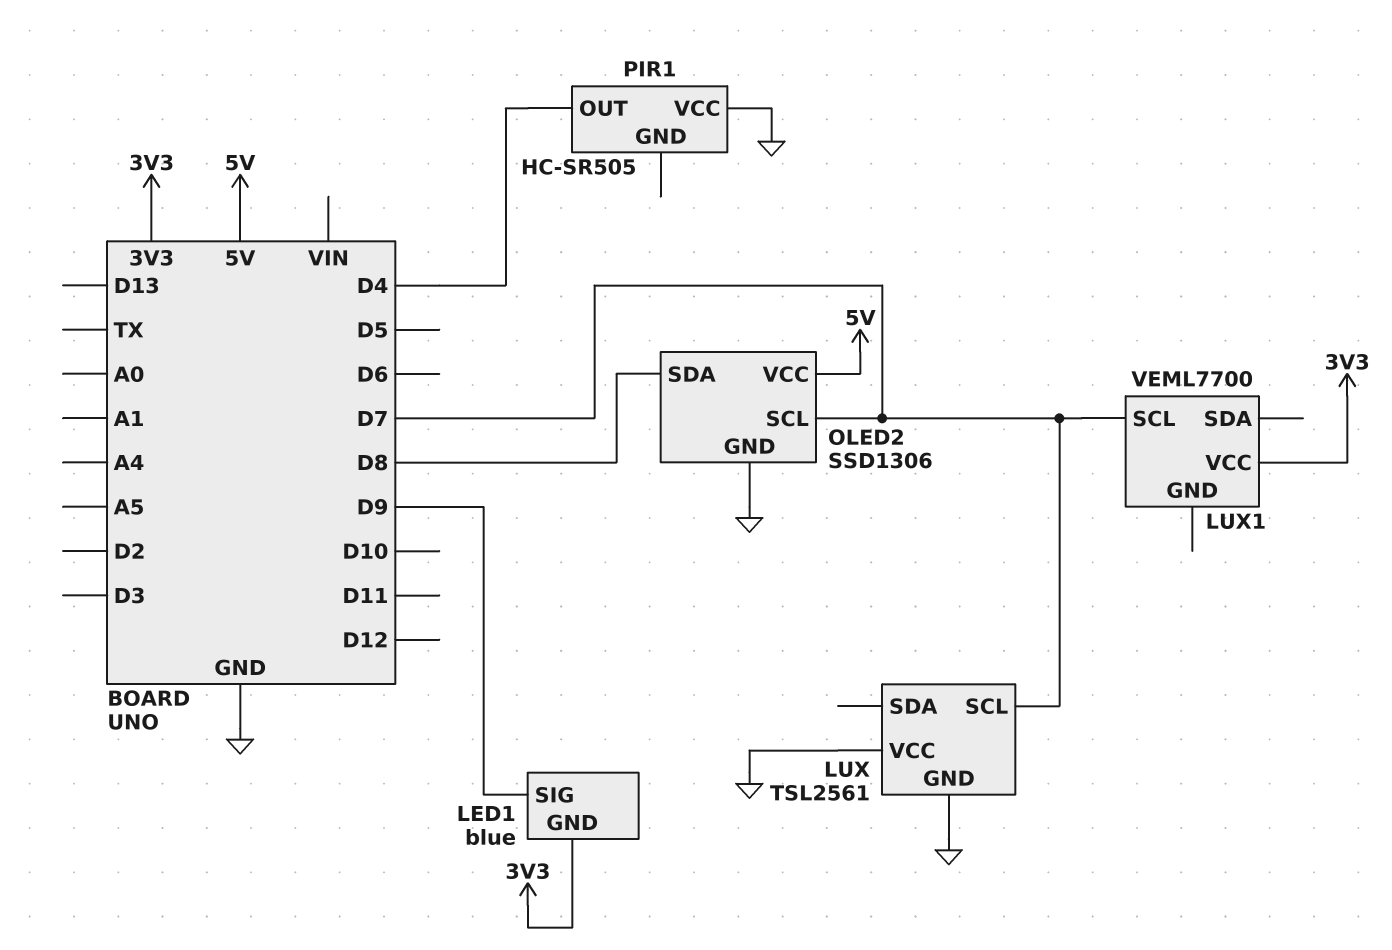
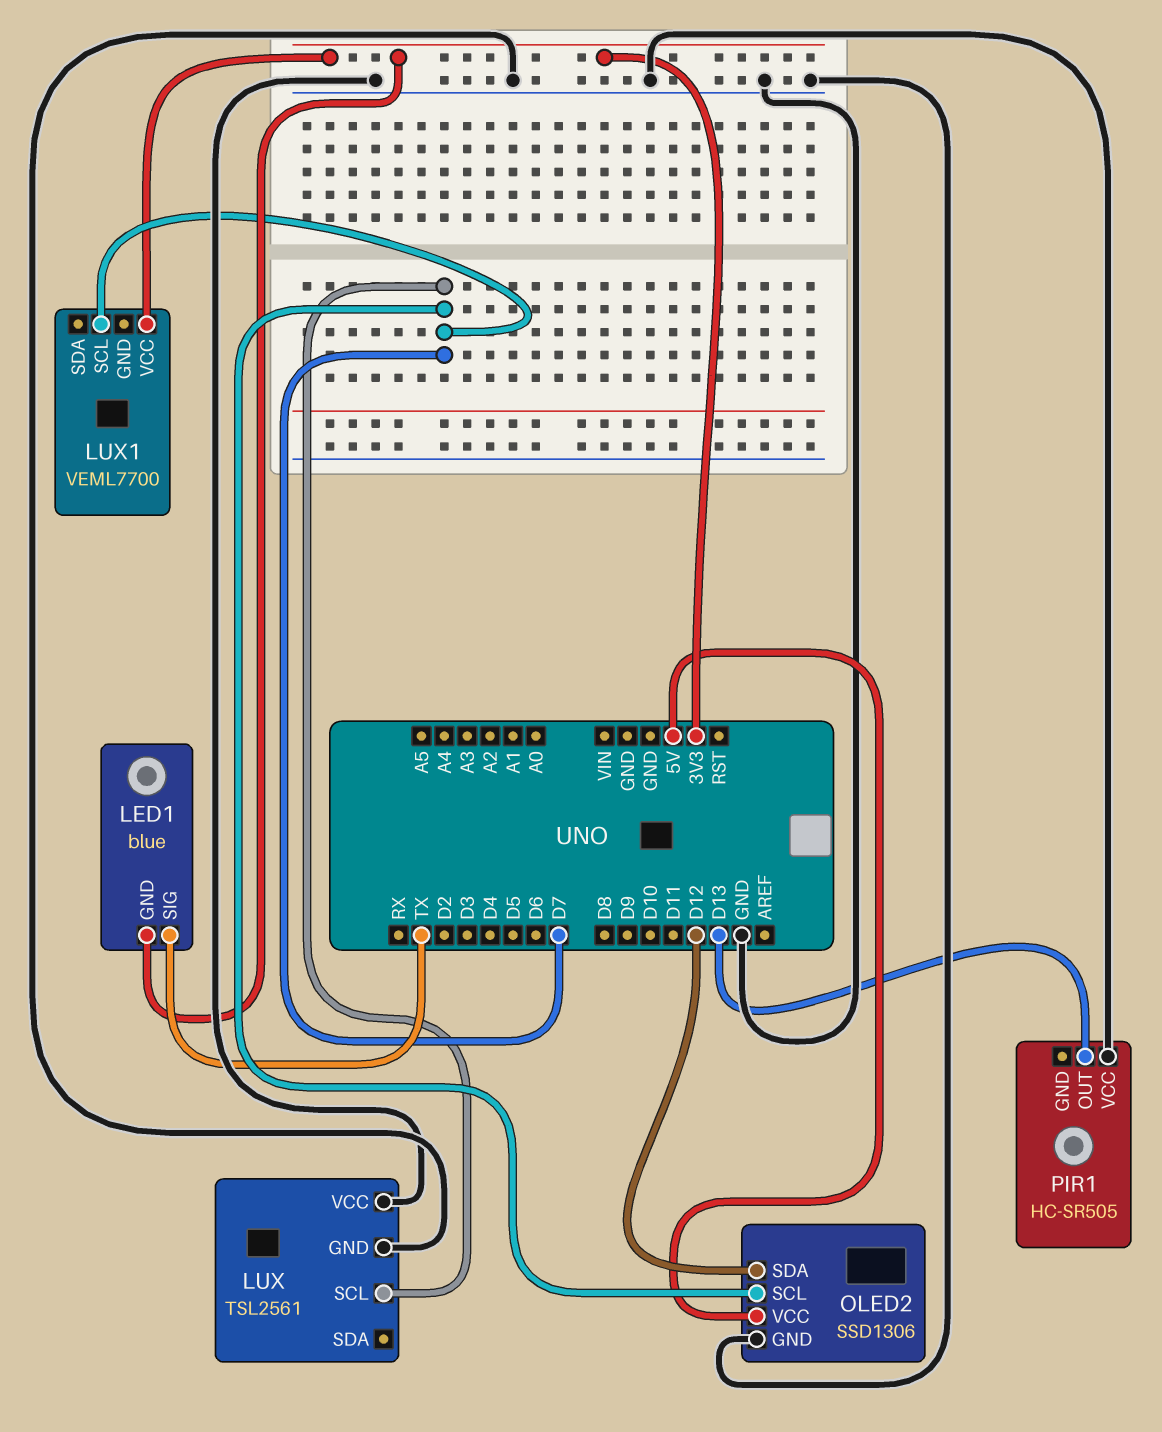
LED1 pin SIG: D9 -> TX
OLED2 pin SDA: D8 -> D12
PIR1 pin OUT: D4 -> D13

